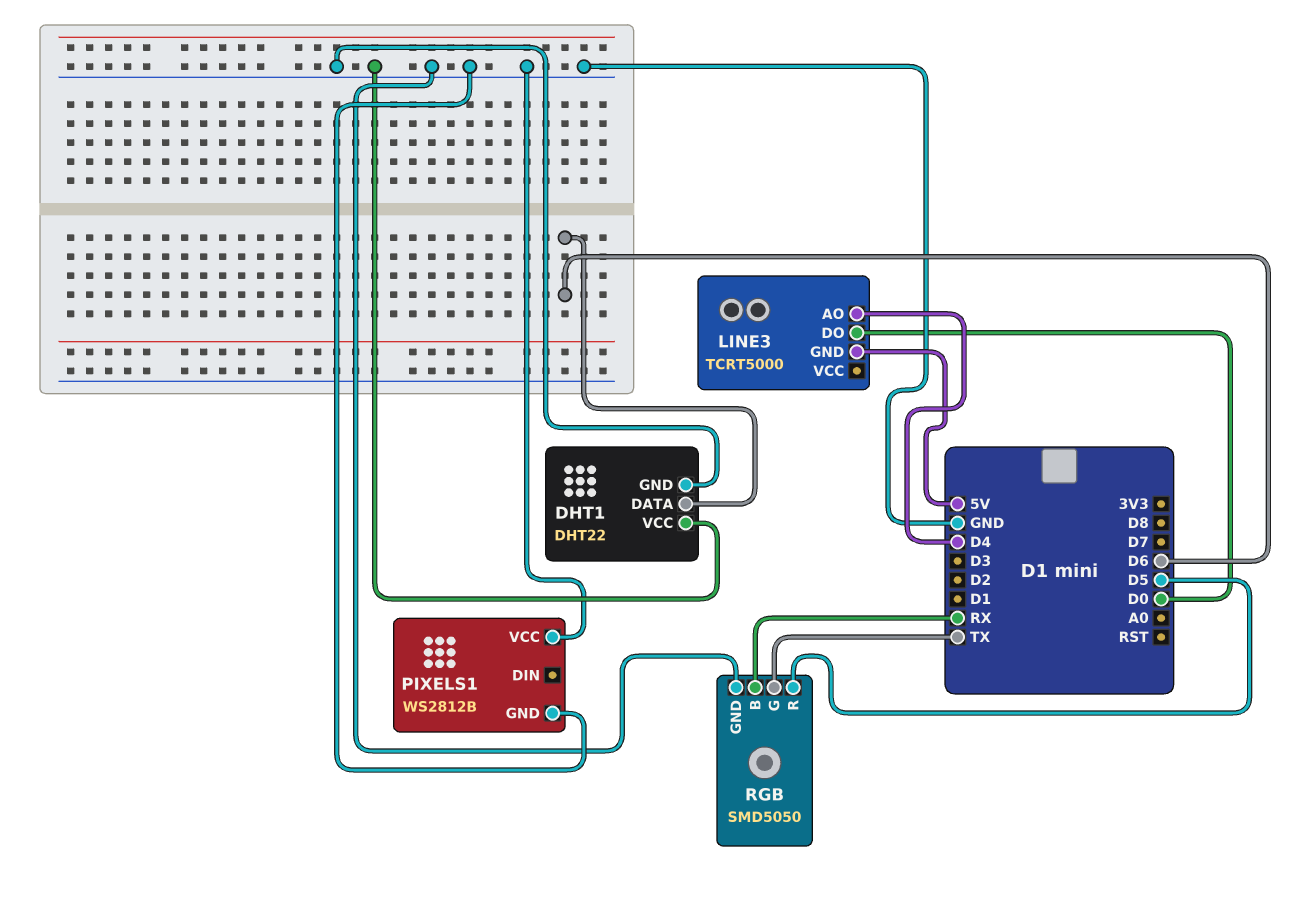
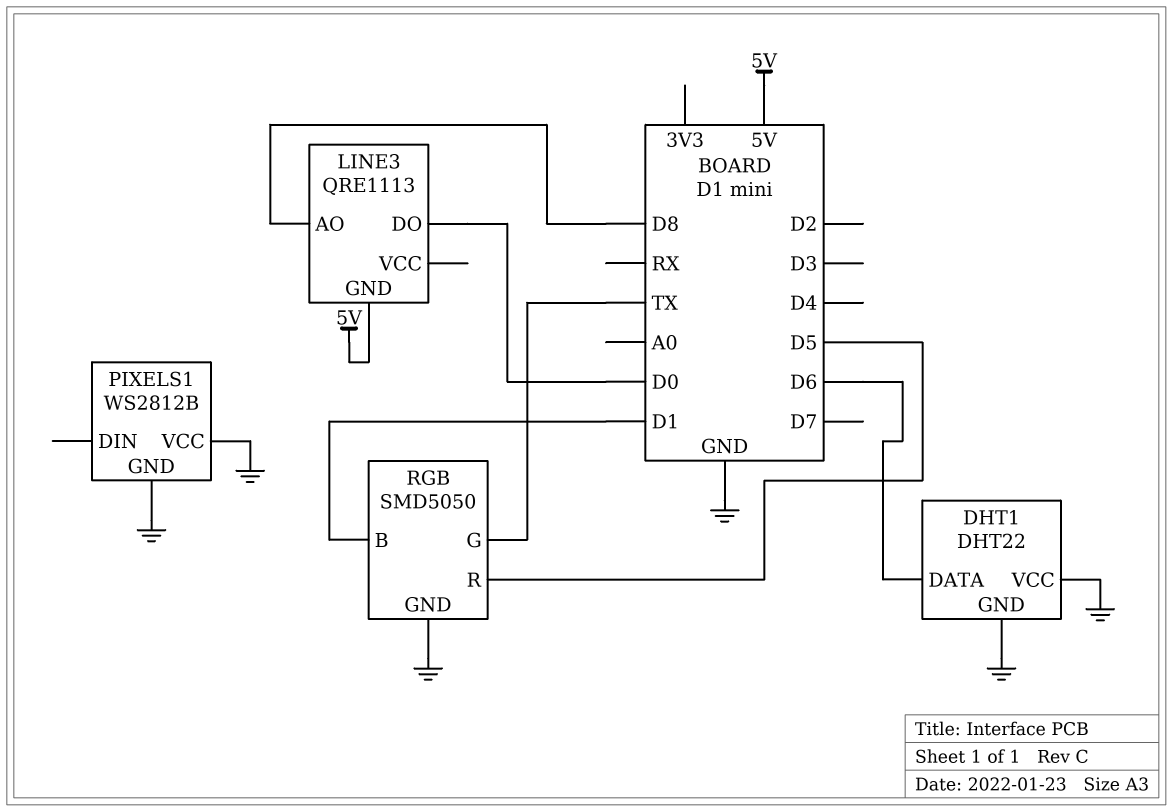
LINE3: TCRT5000 -> QRE1113
LINE3 pin AO: D4 -> D8
RGB pin B: RX -> D1

